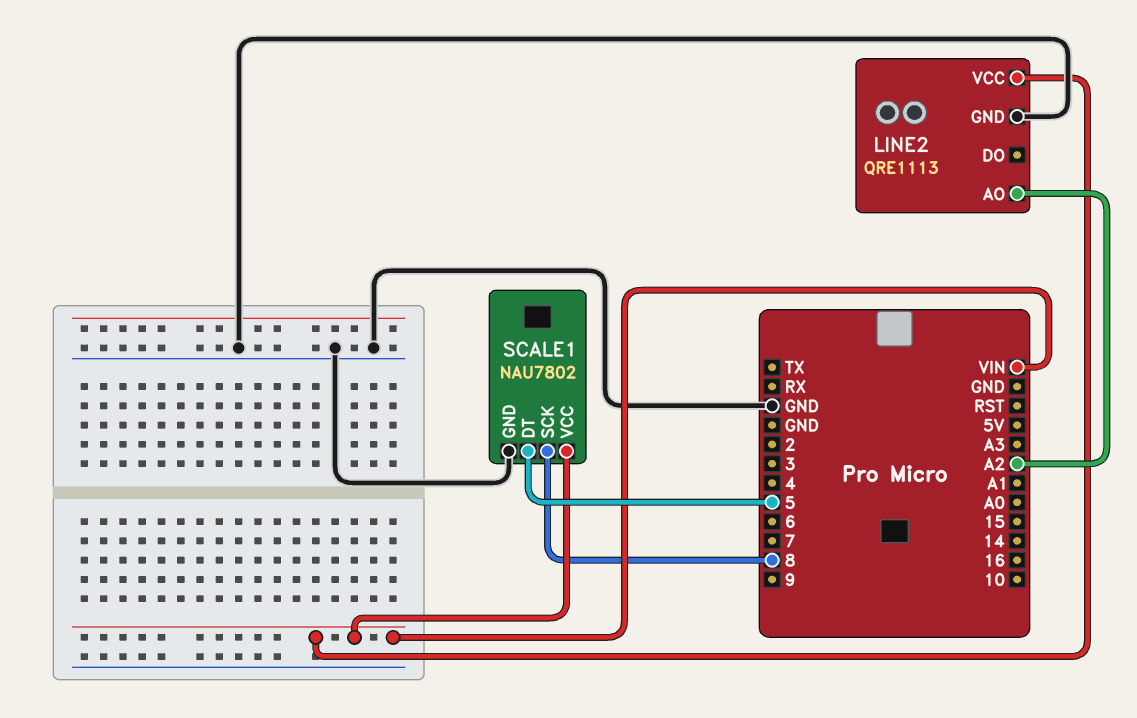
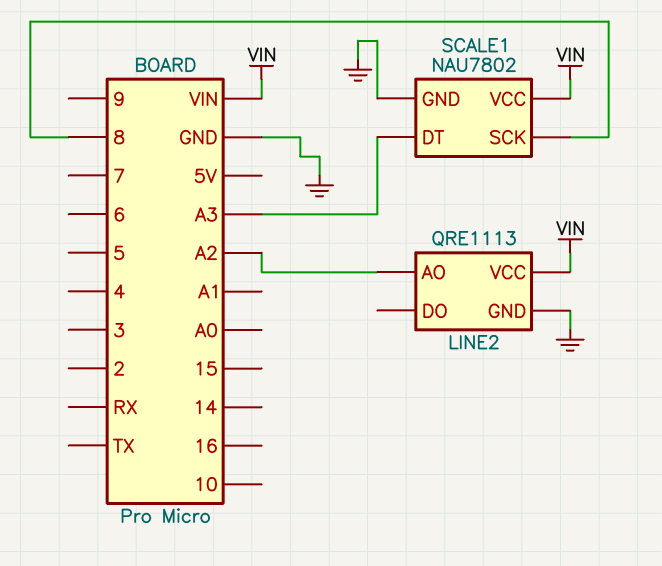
SCALE1 pin DT: 5 -> A3

